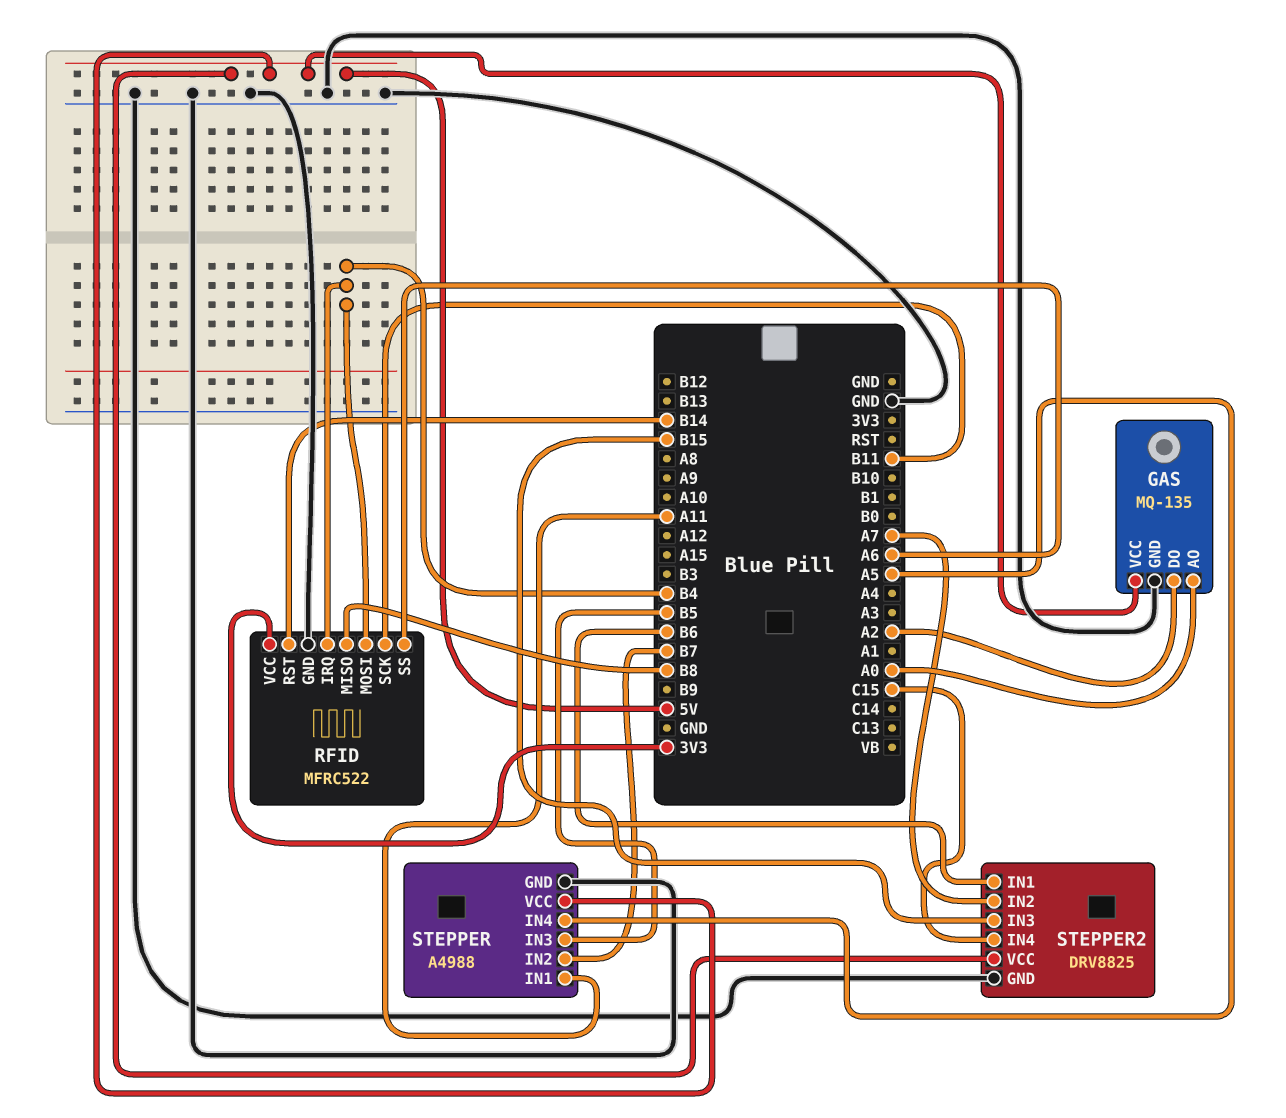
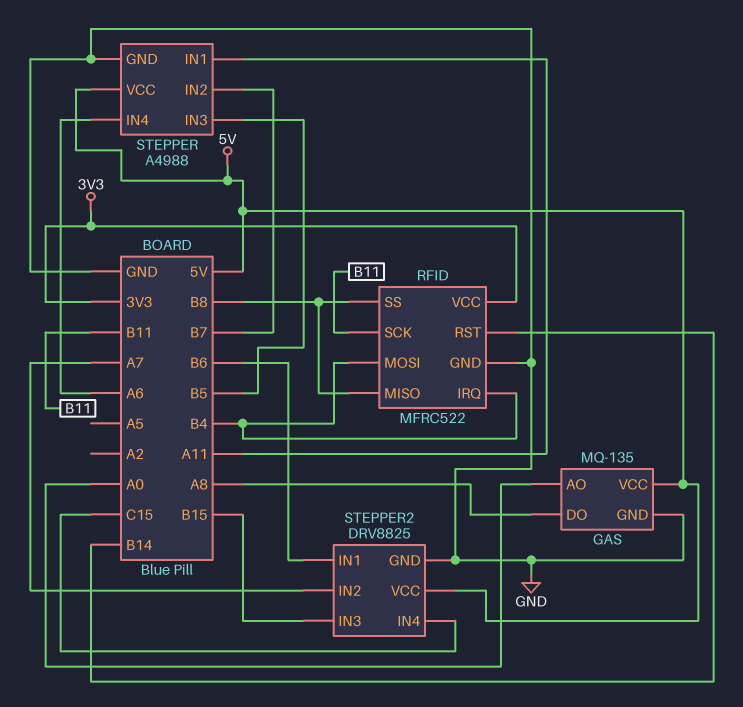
GAS pin DO: A2 -> A8
RFID pin SS: A6 -> B8
STEPPER pin IN4: A5 -> A6

